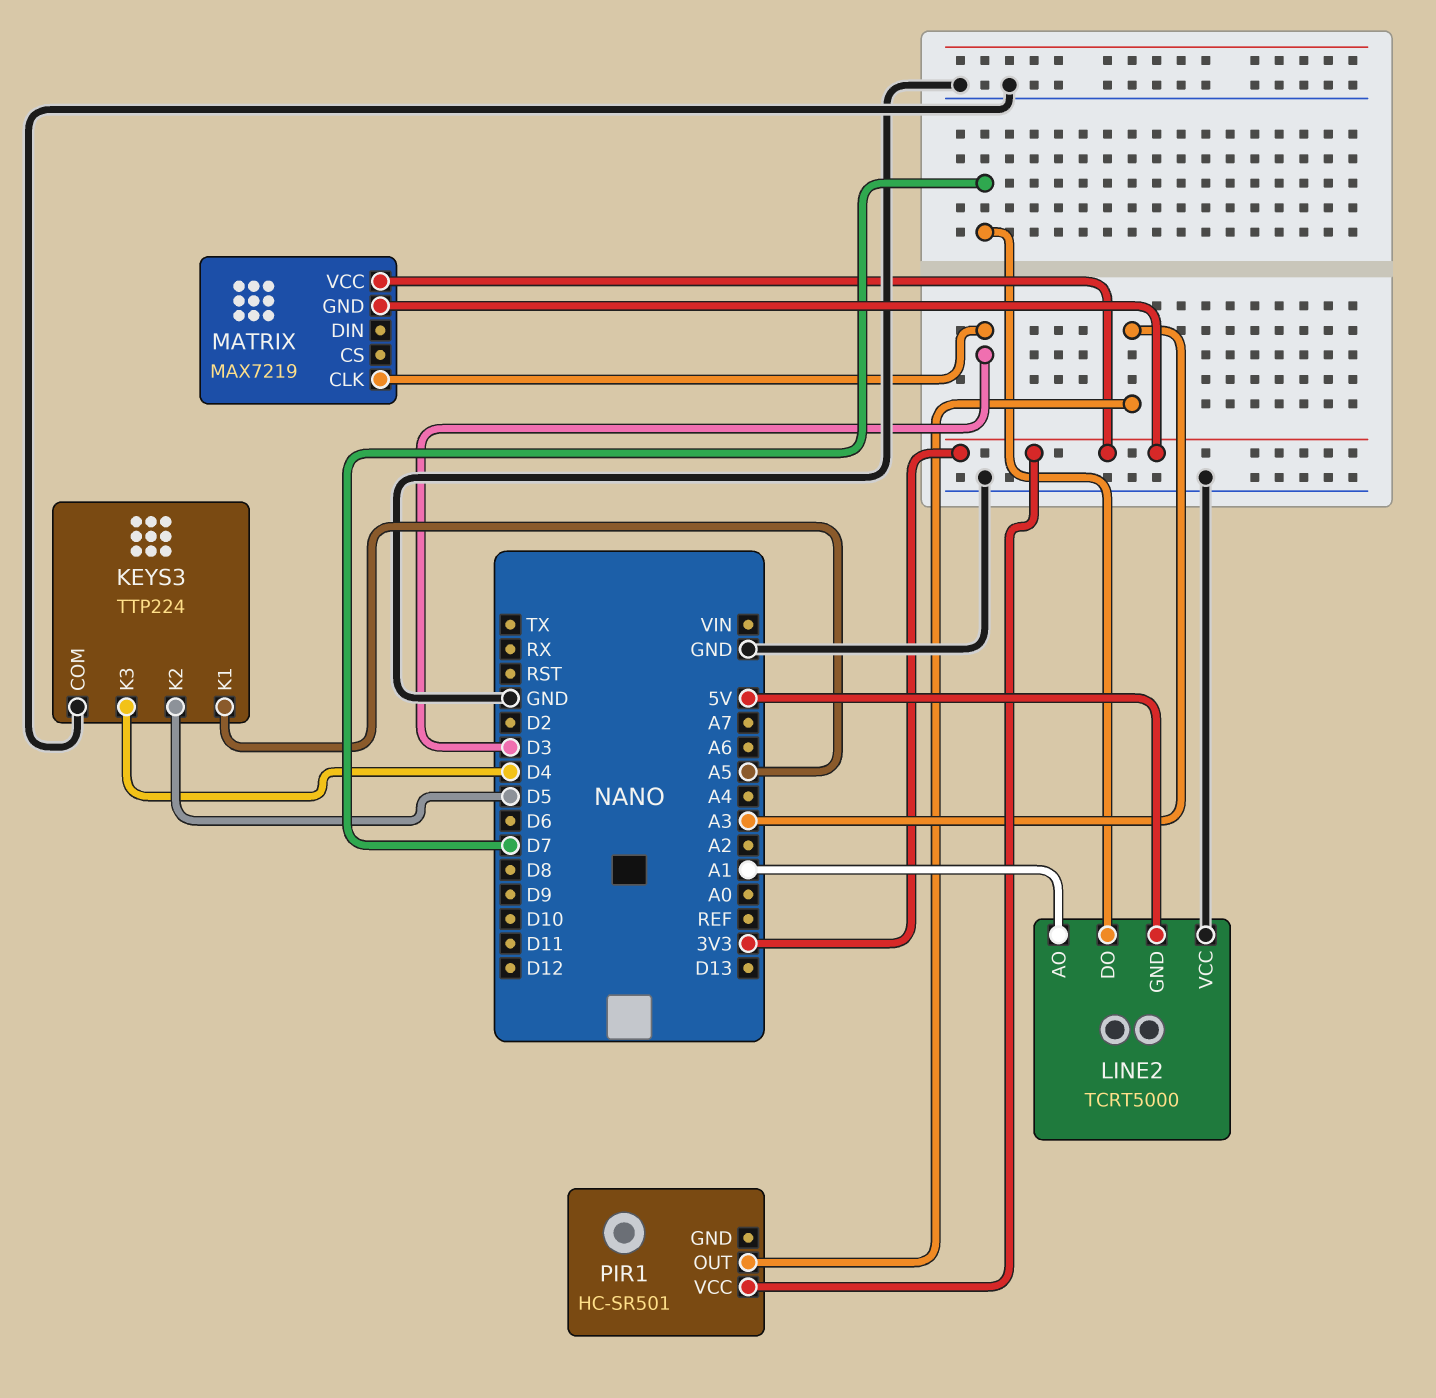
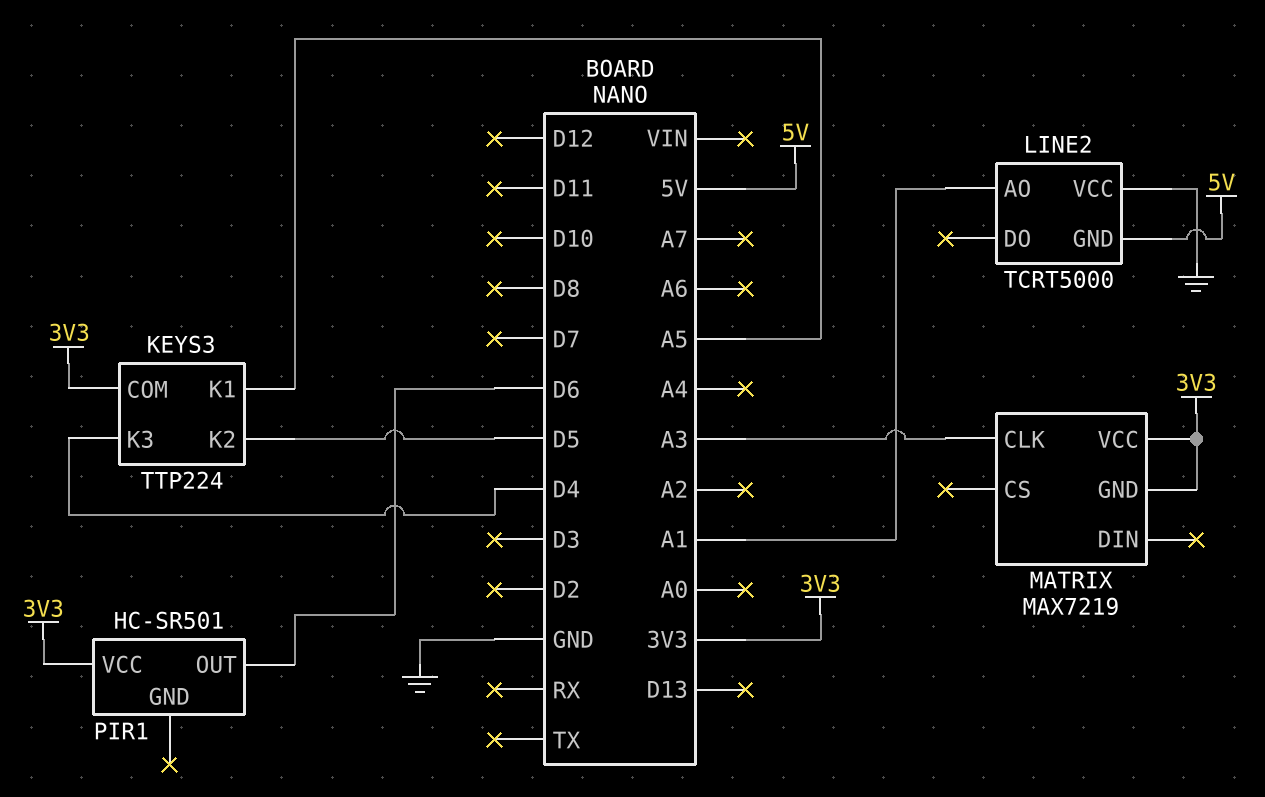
KEYS3 pin COM: GND -> 3V3
LINE2 pin DO: D7 -> none
MATRIX pin CLK: D3 -> A3
PIR1 pin OUT: A3 -> D6

